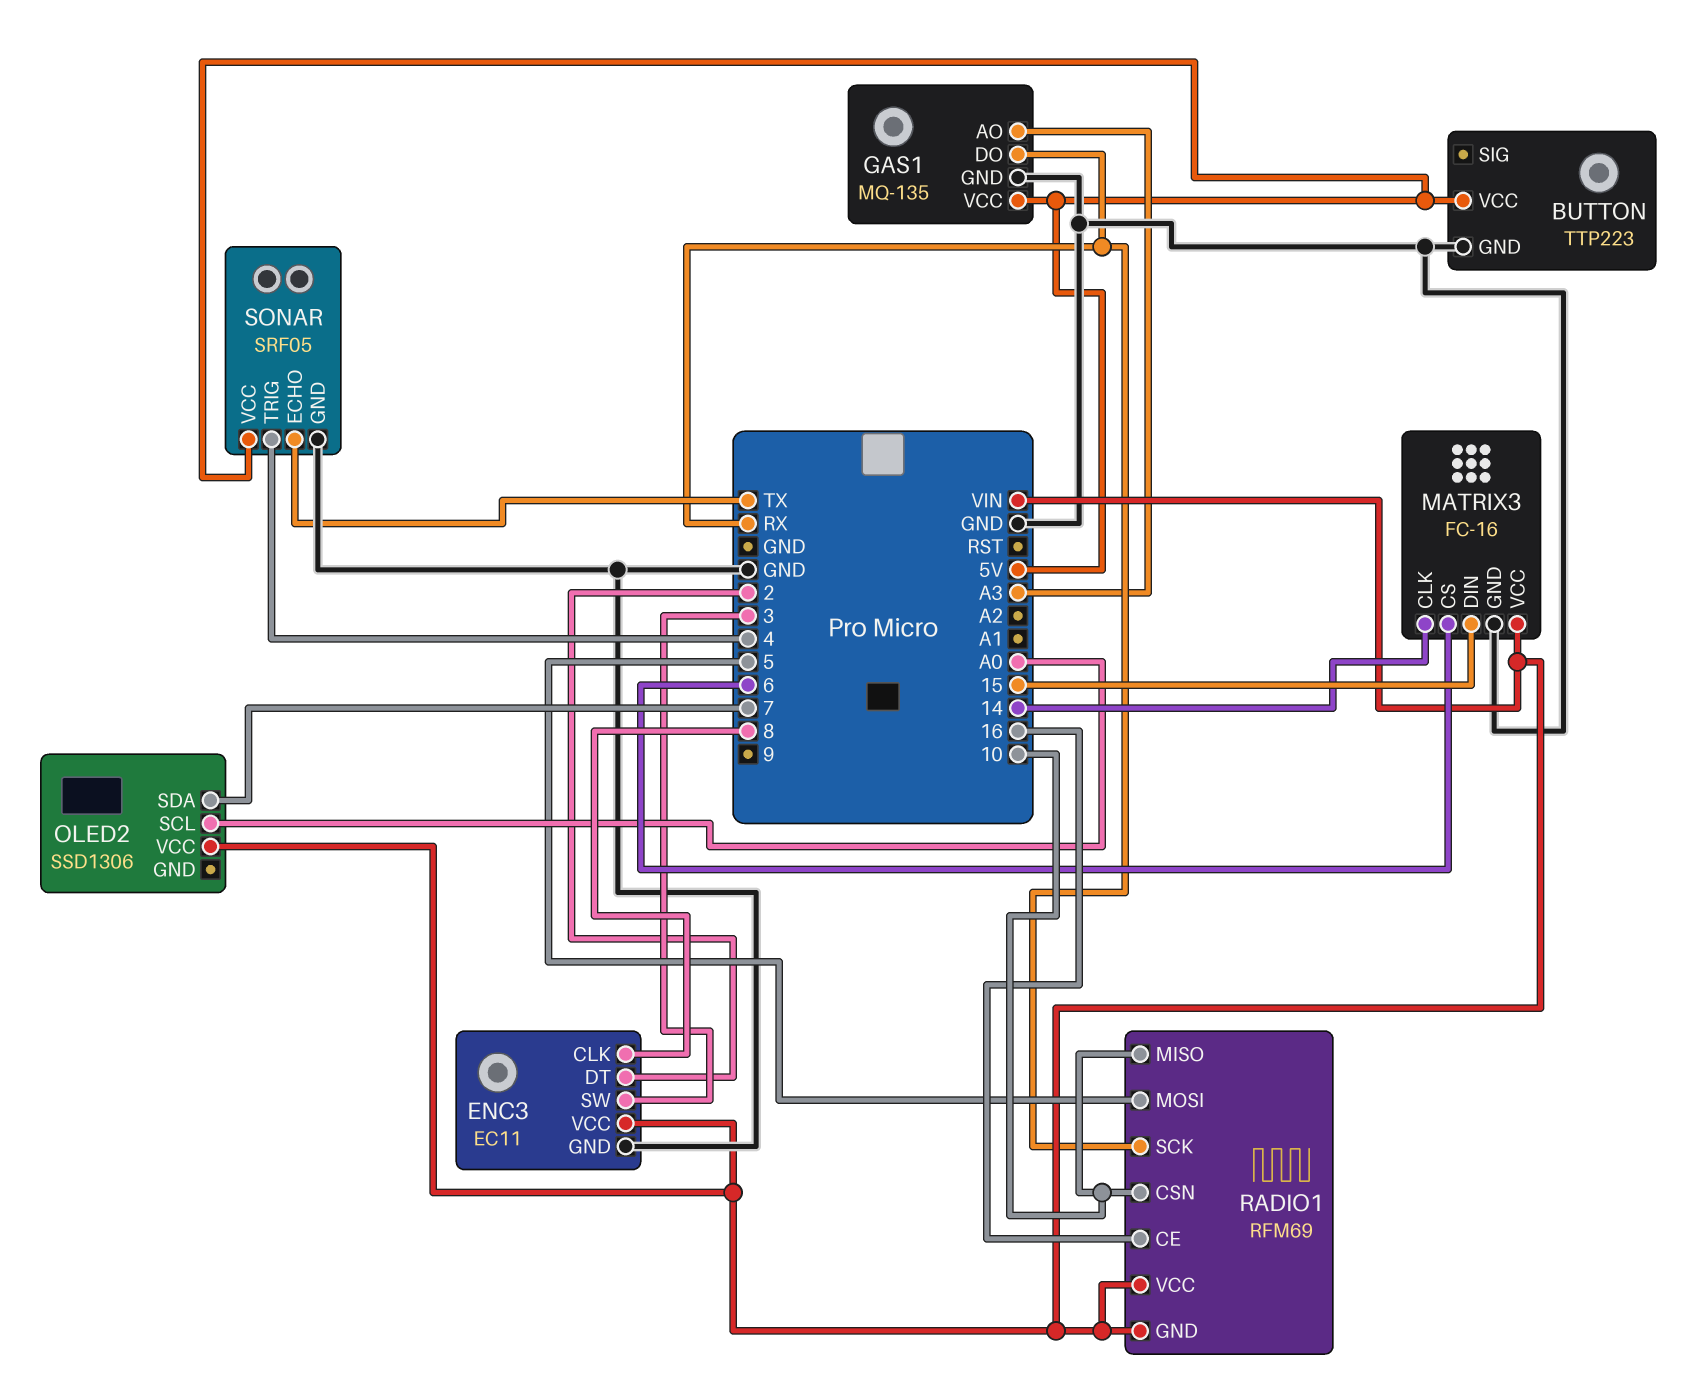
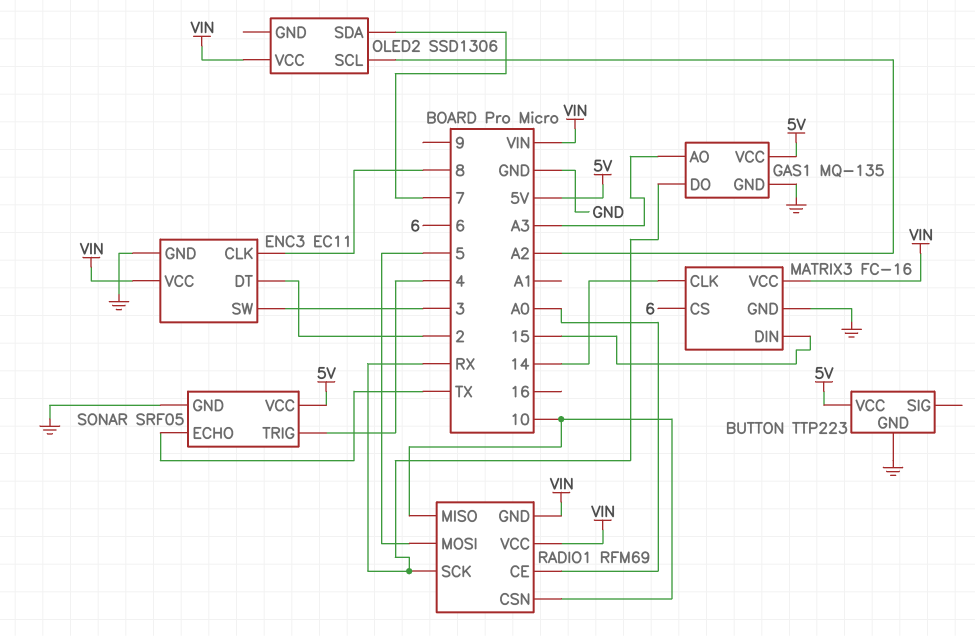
OLED2 pin SCL: A0 -> A2
RADIO1 pin CE: 16 -> A0

